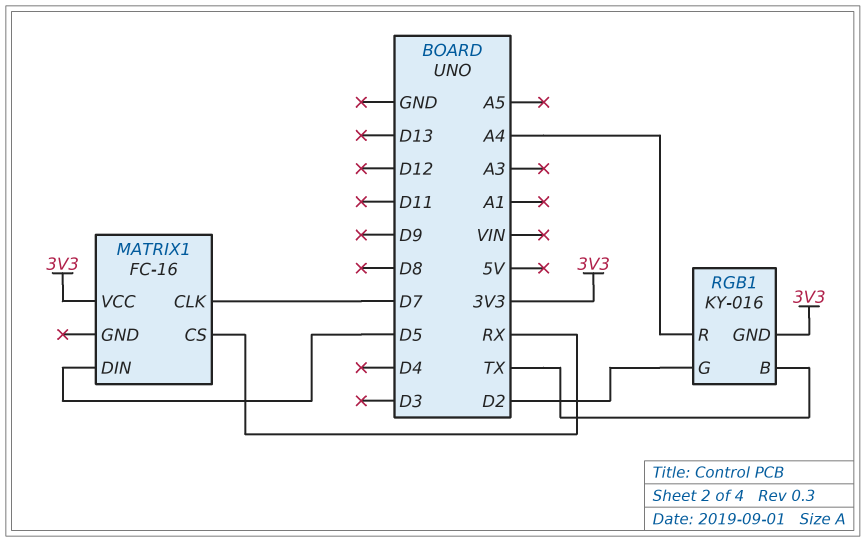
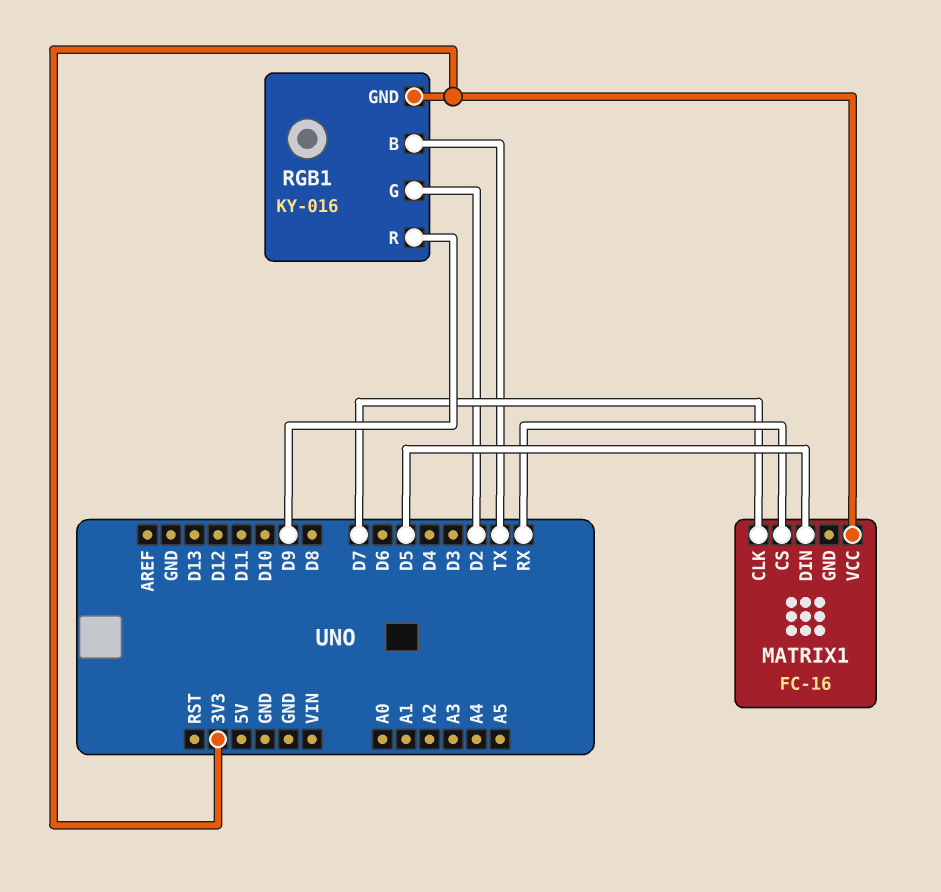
RGB1 pin R: A4 -> D9

